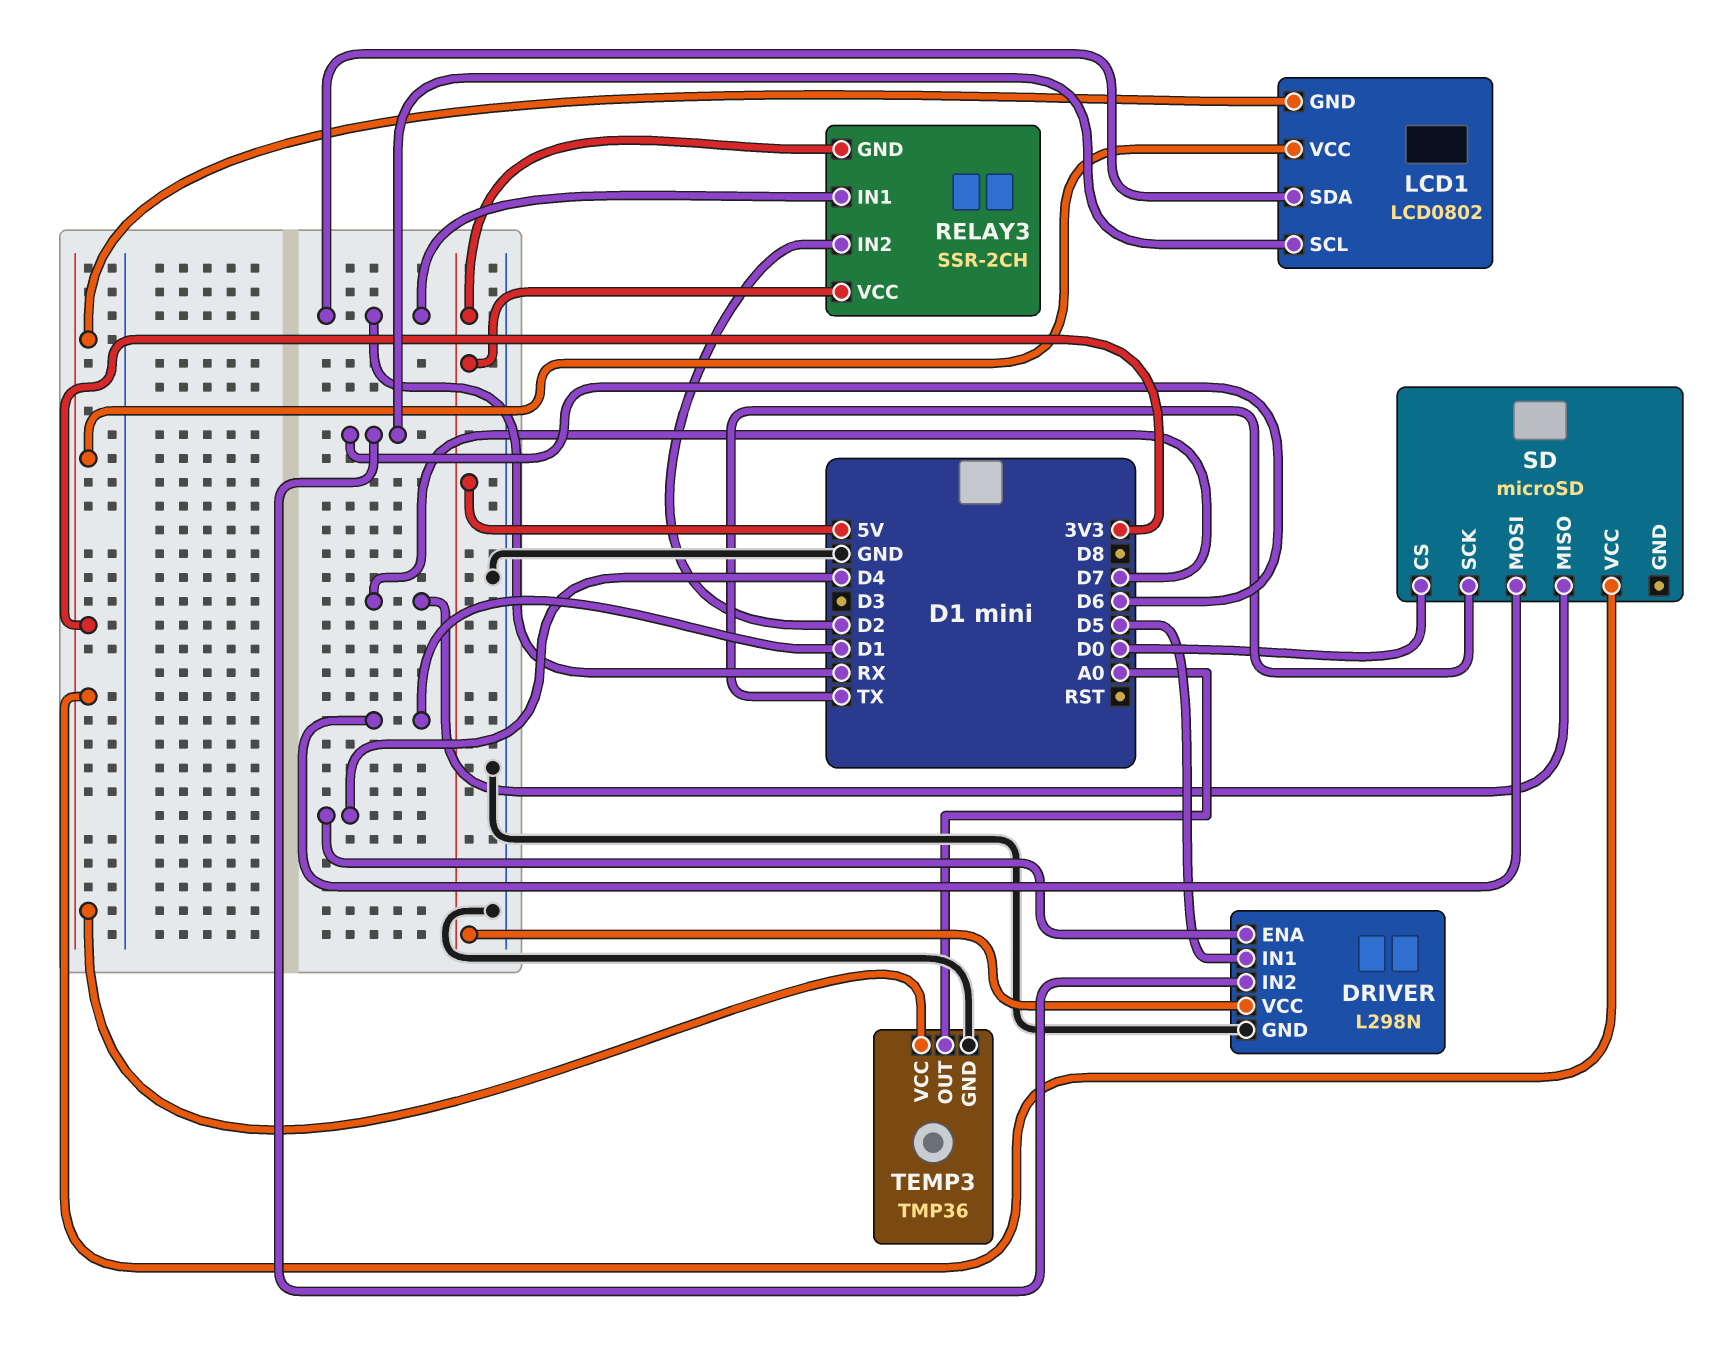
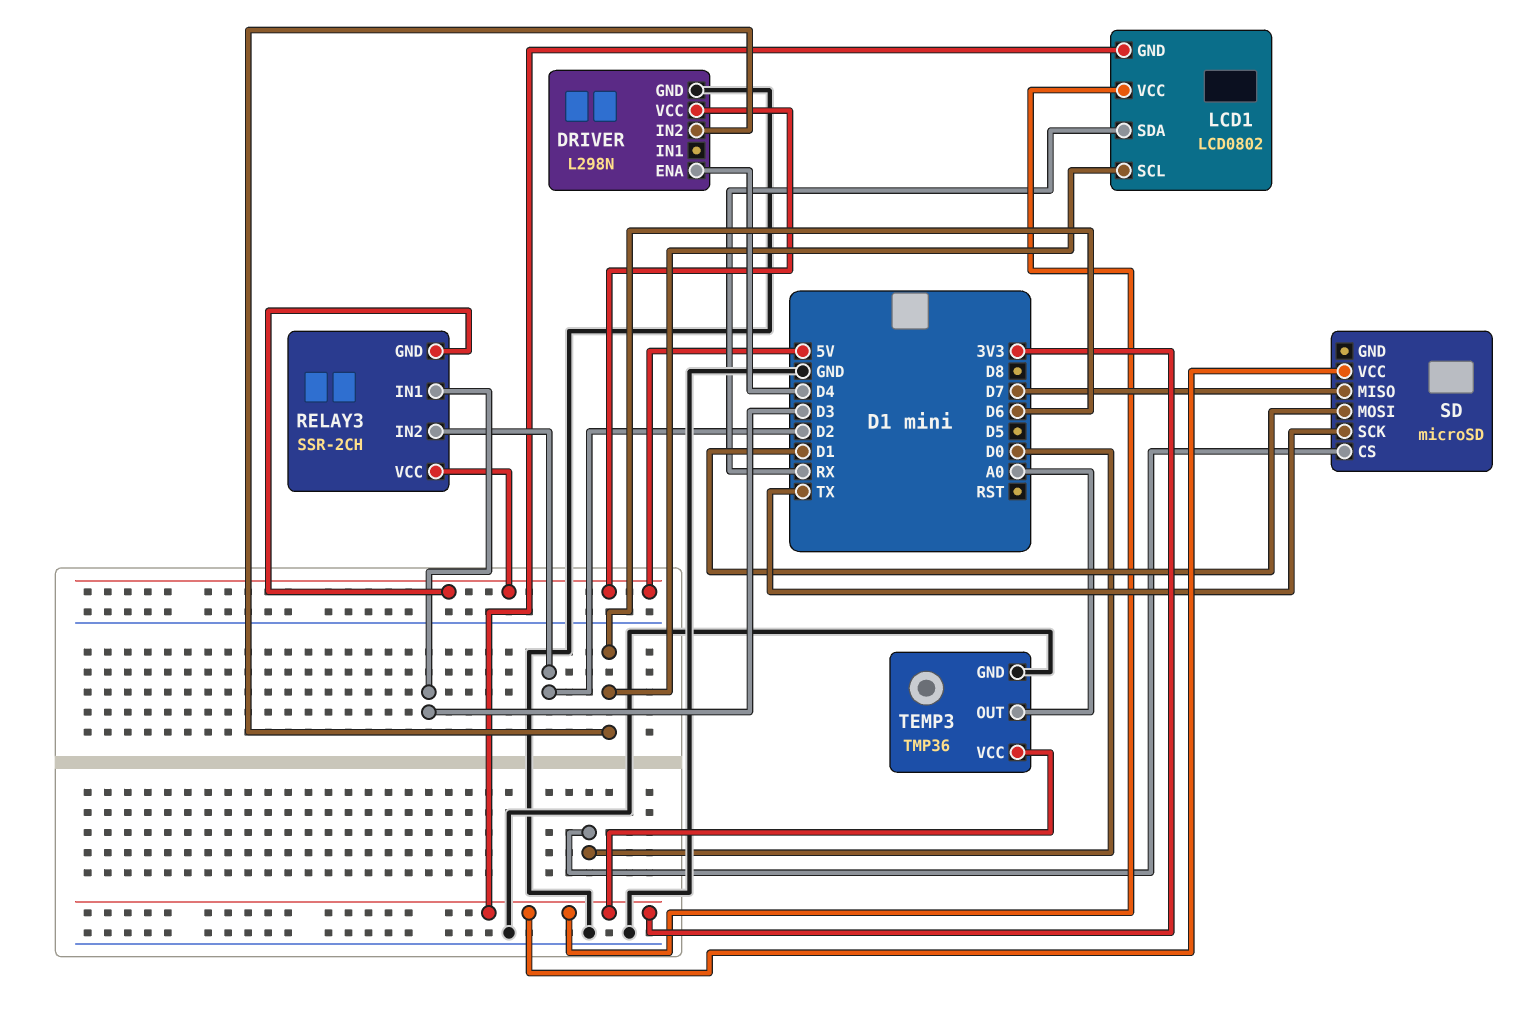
DRIVER pin IN1: D5 -> none
RELAY3 pin IN1: RX -> D3

